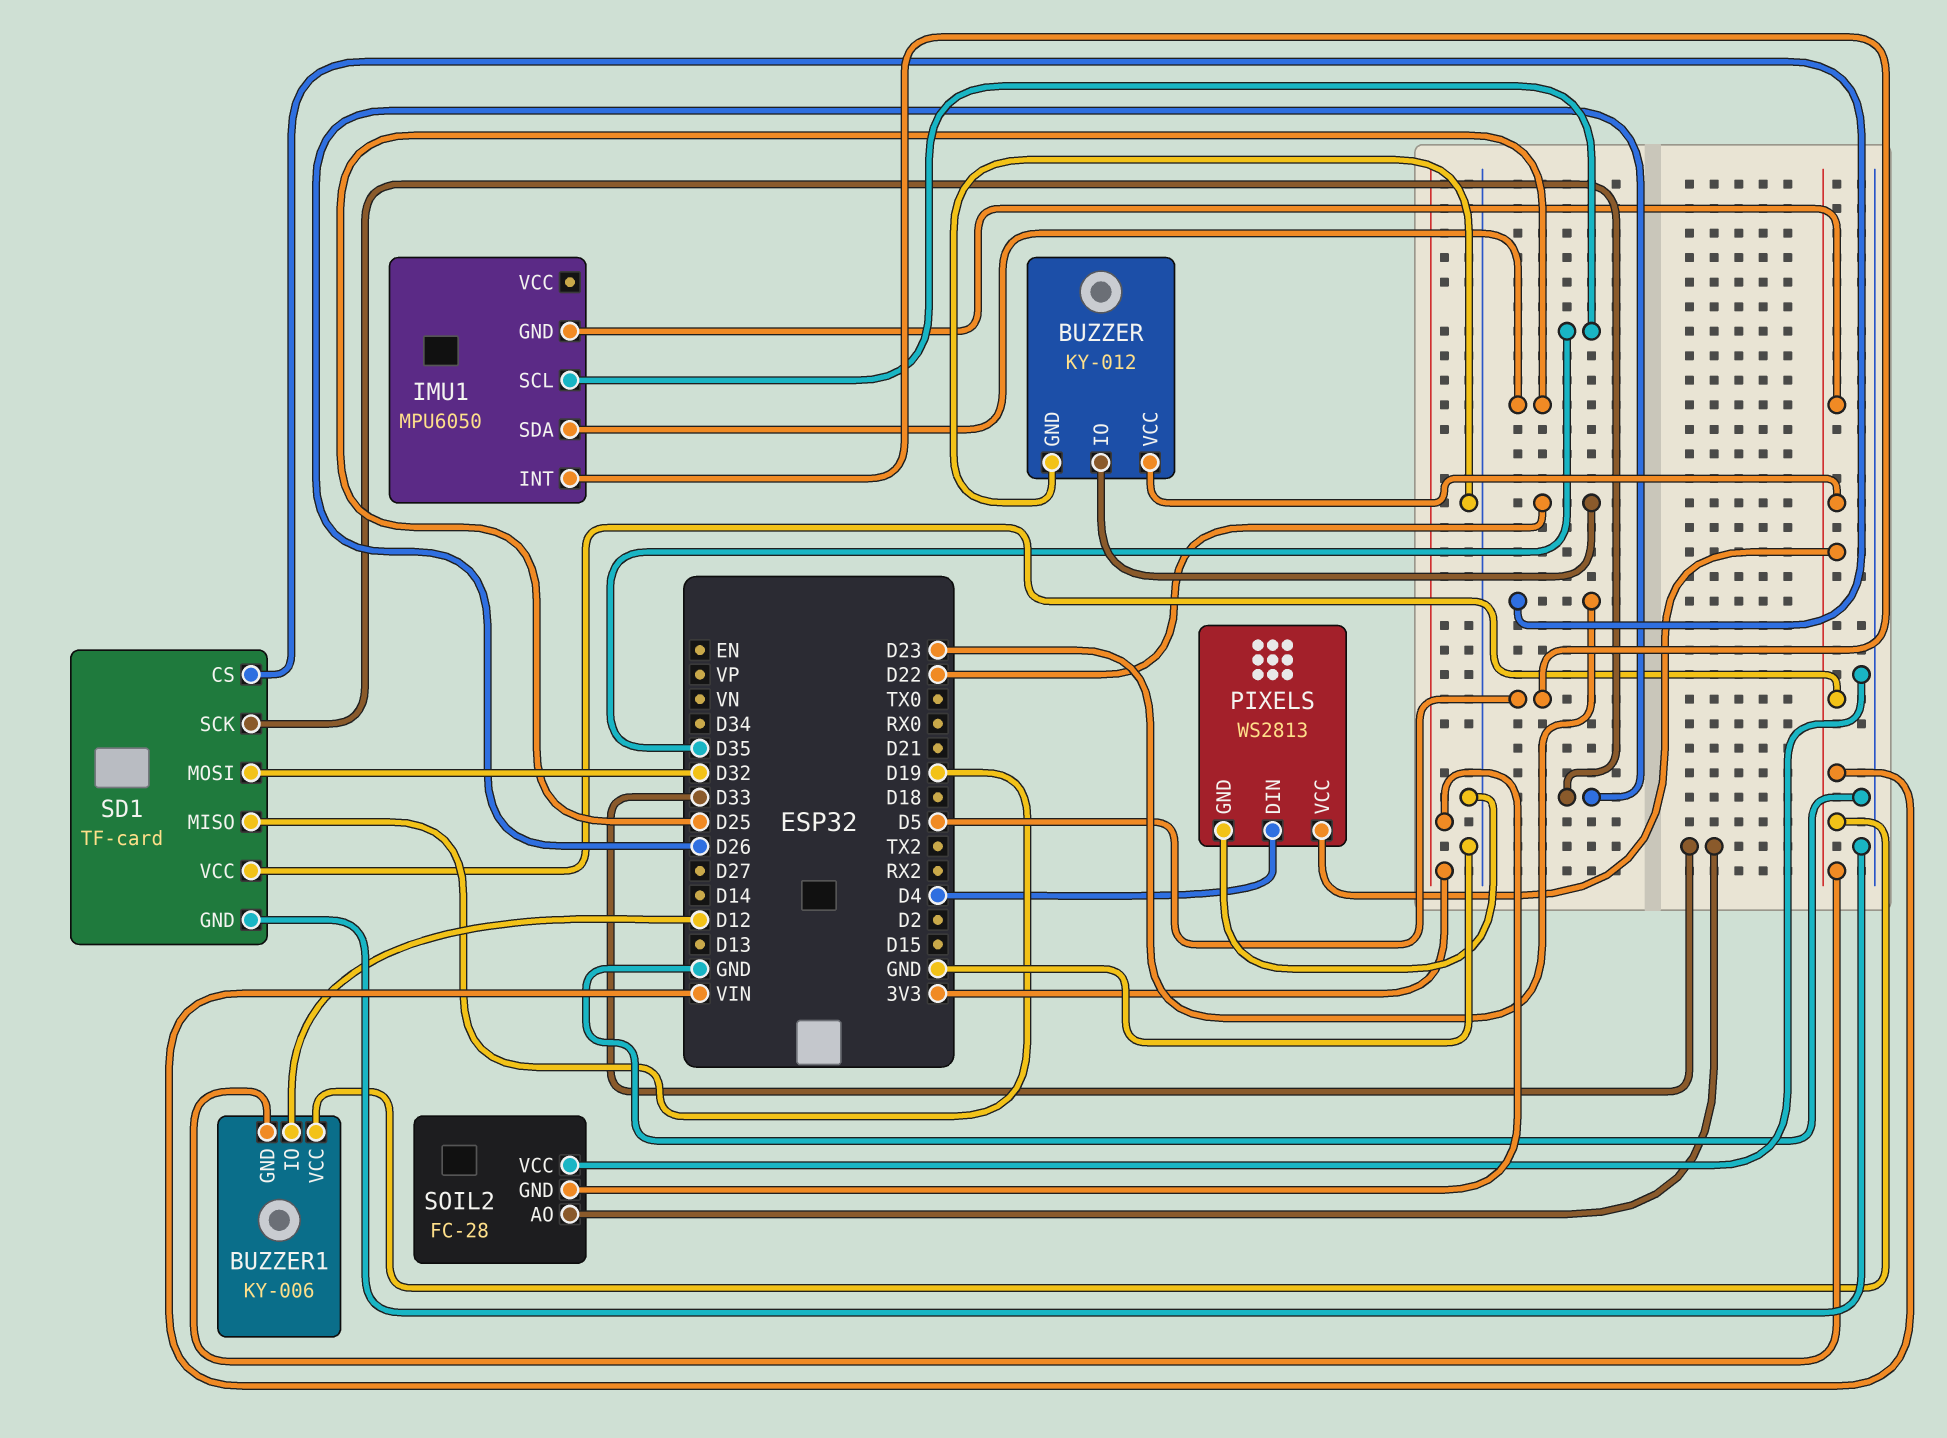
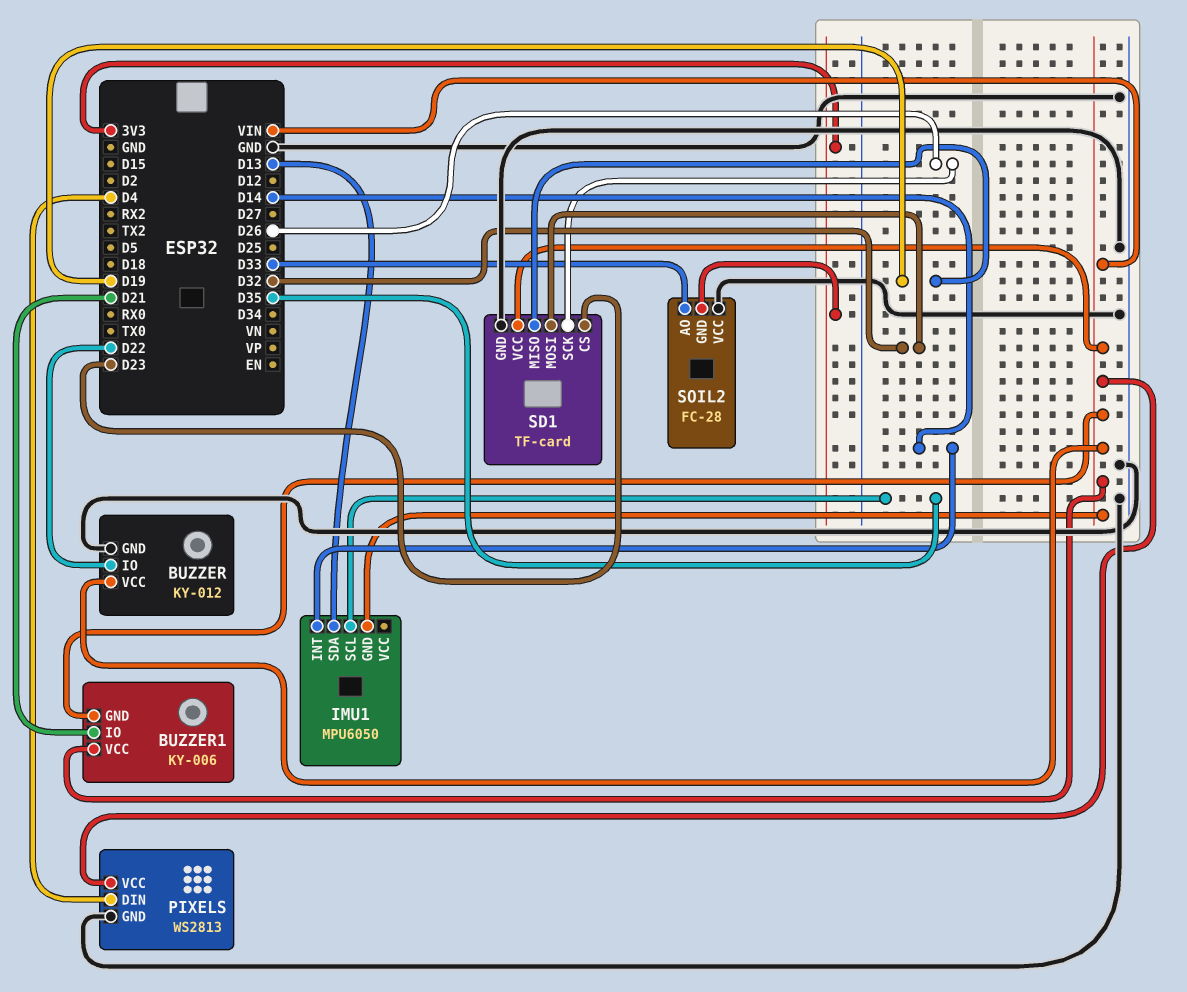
BUZZER1 pin IO: D12 -> D21
IMU1 pin INT: D5 -> D14
IMU1 pin SDA: D25 -> D13

